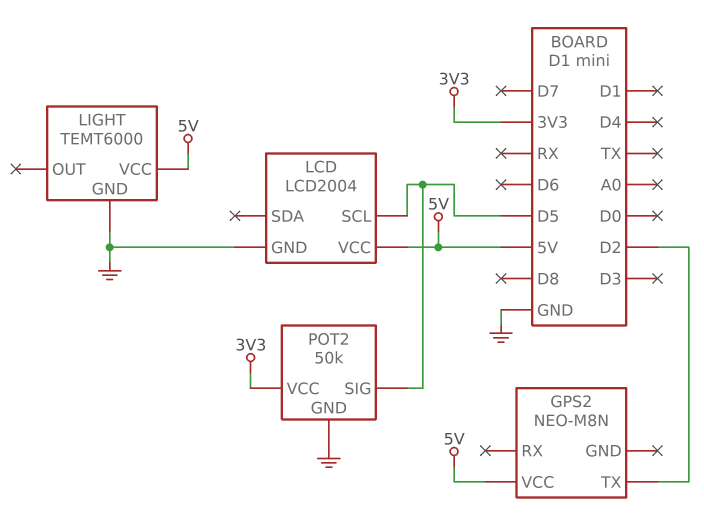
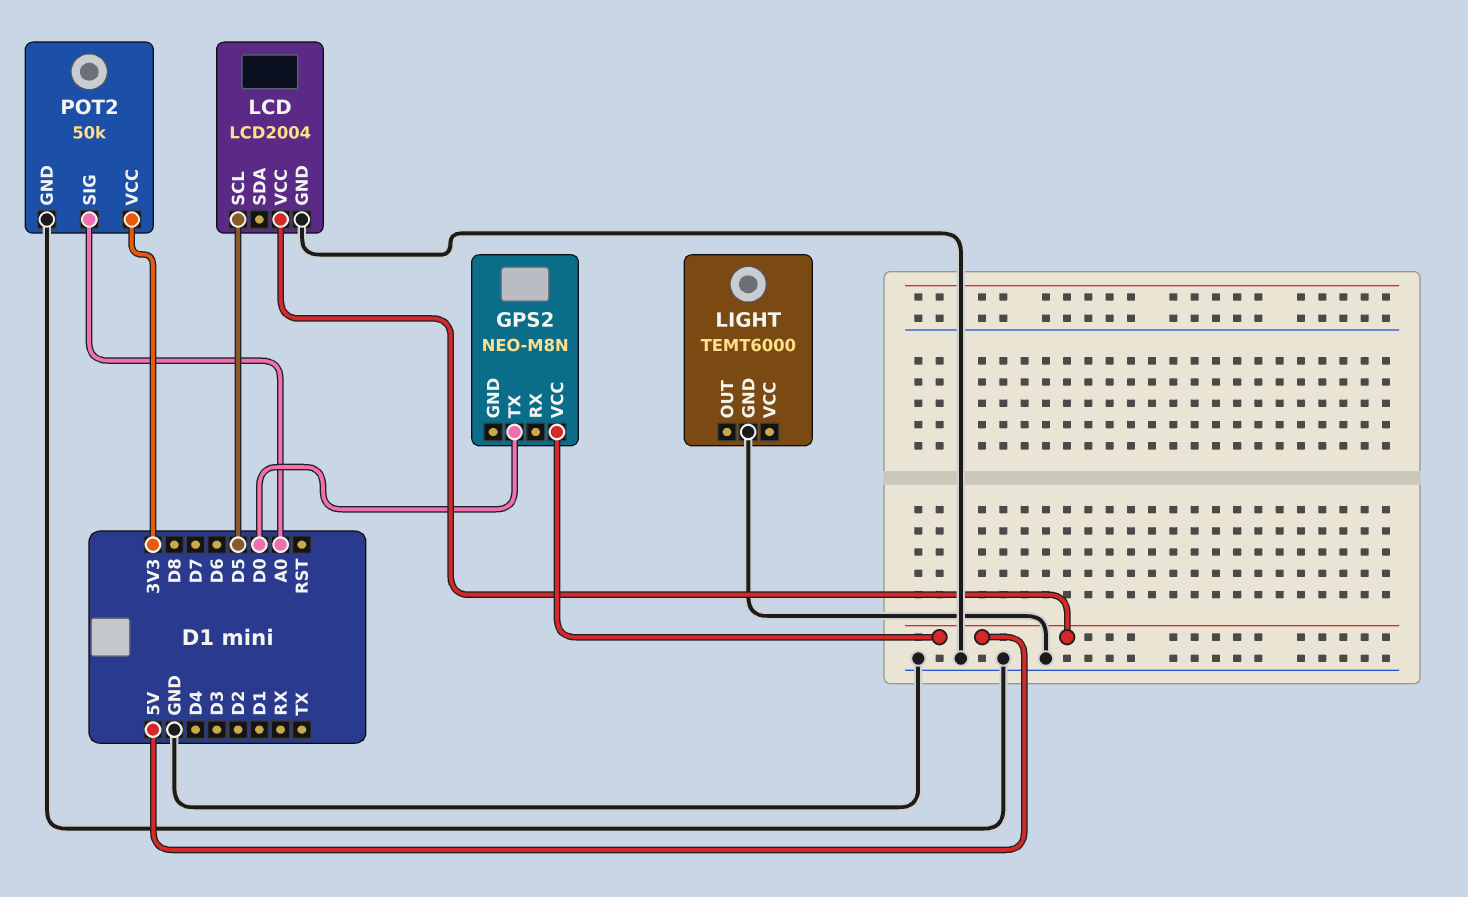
GPS2 pin TX: D2 -> D0
LIGHT pin VCC: 5V -> none
POT2 pin SIG: D5 -> A0

